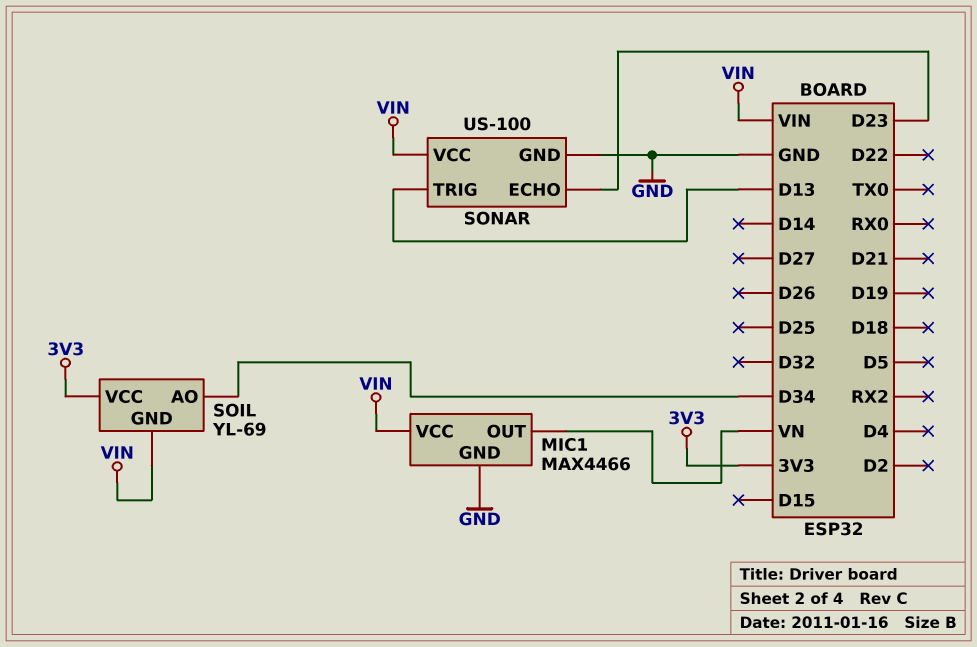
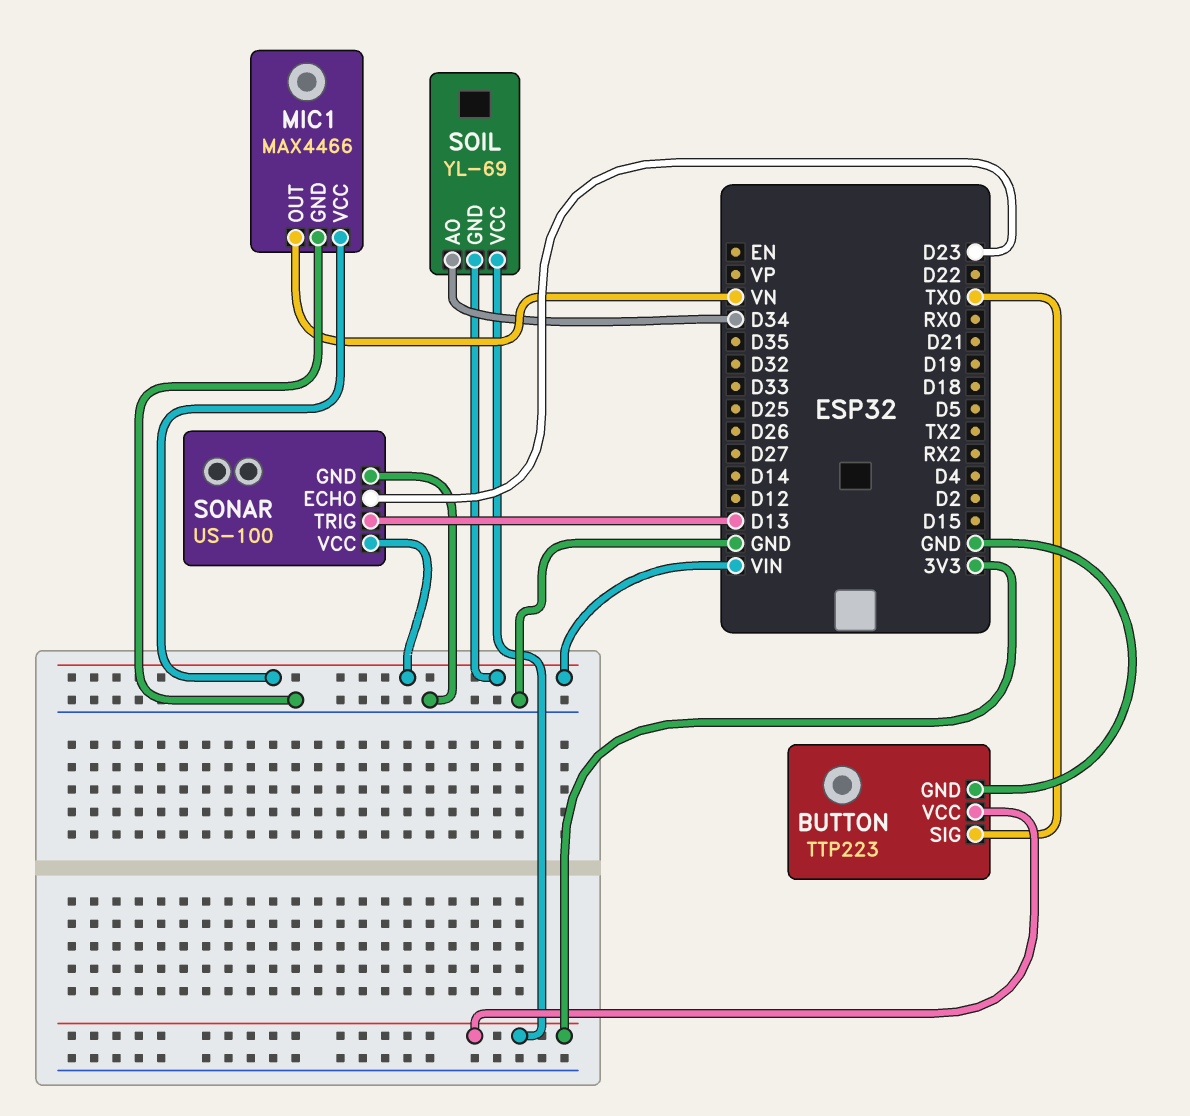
BUTTON: none -> TTP223
BUTTON pin GND: none -> GND
BUTTON pin SIG: none -> TX0
BUTTON pin VCC: none -> 3V3

